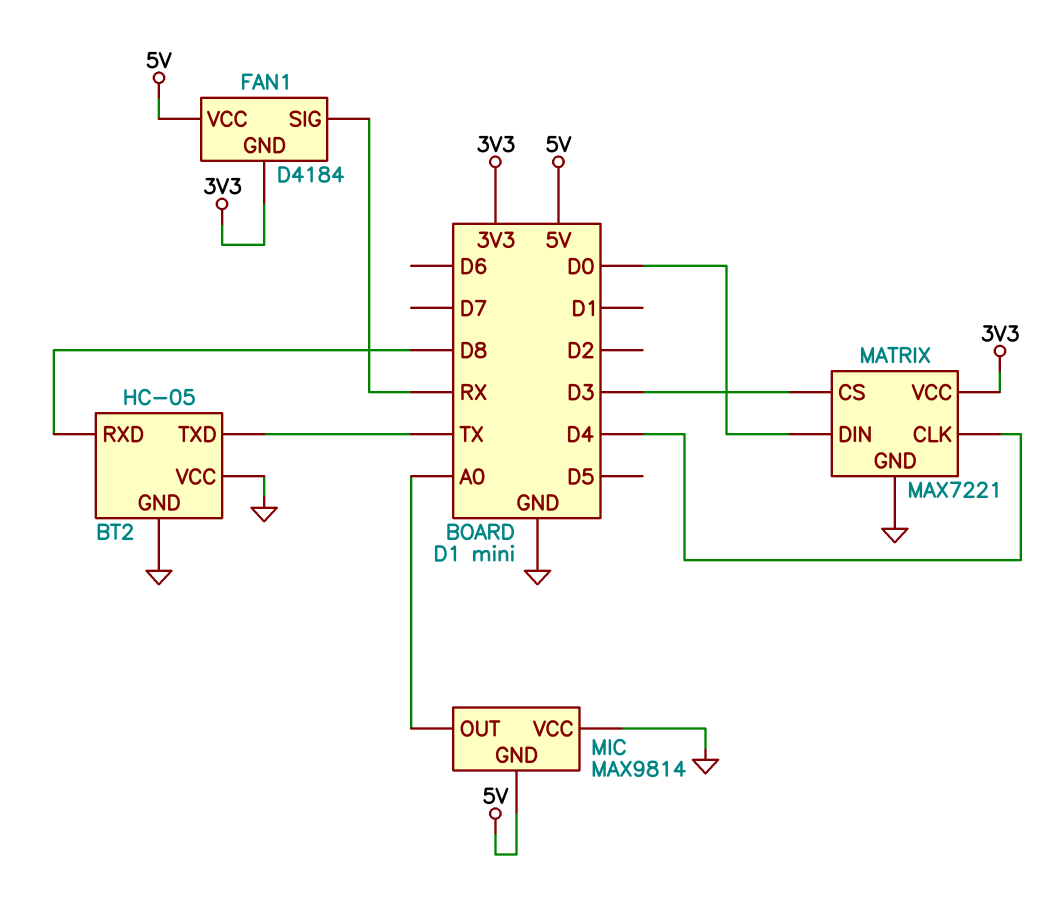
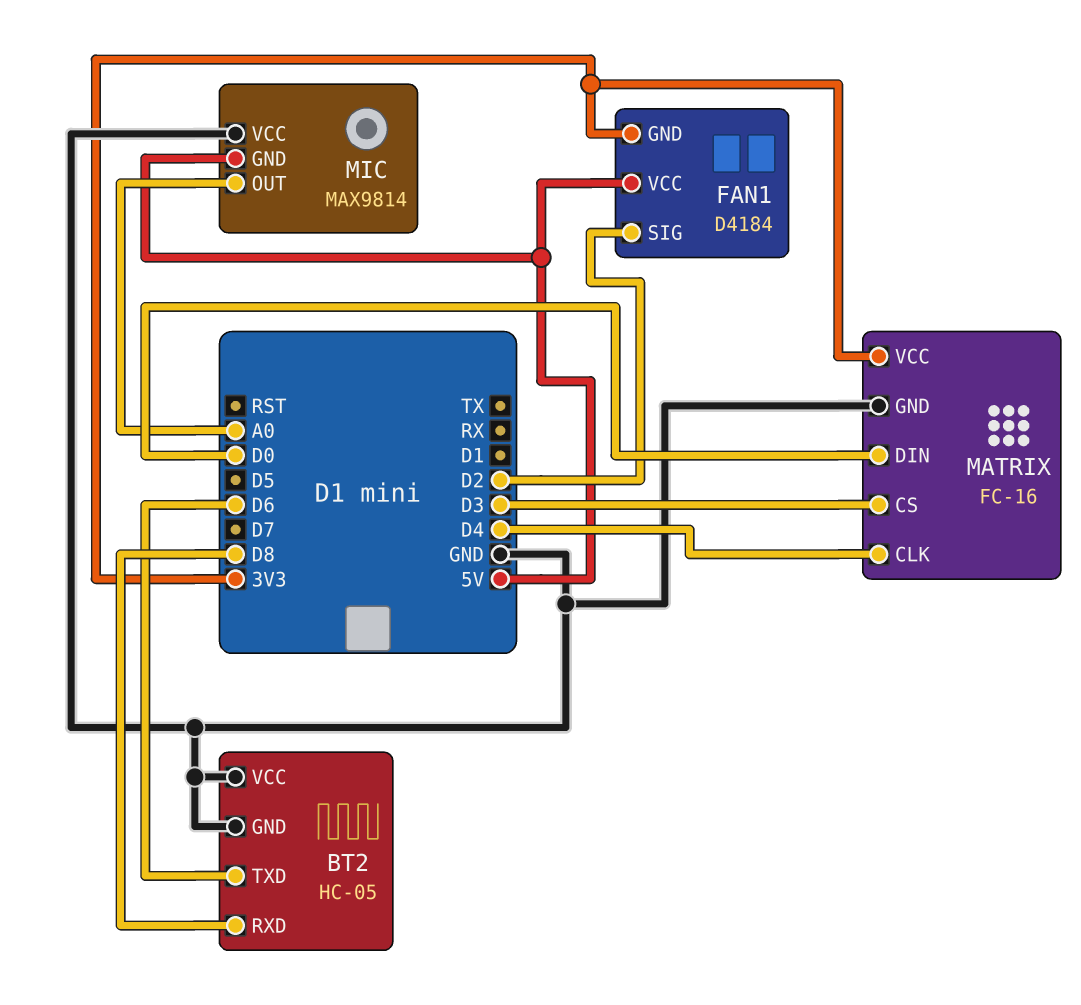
BT2 pin TXD: TX -> D6
FAN1 pin SIG: RX -> D2
MATRIX: MAX7221 -> FC-16

